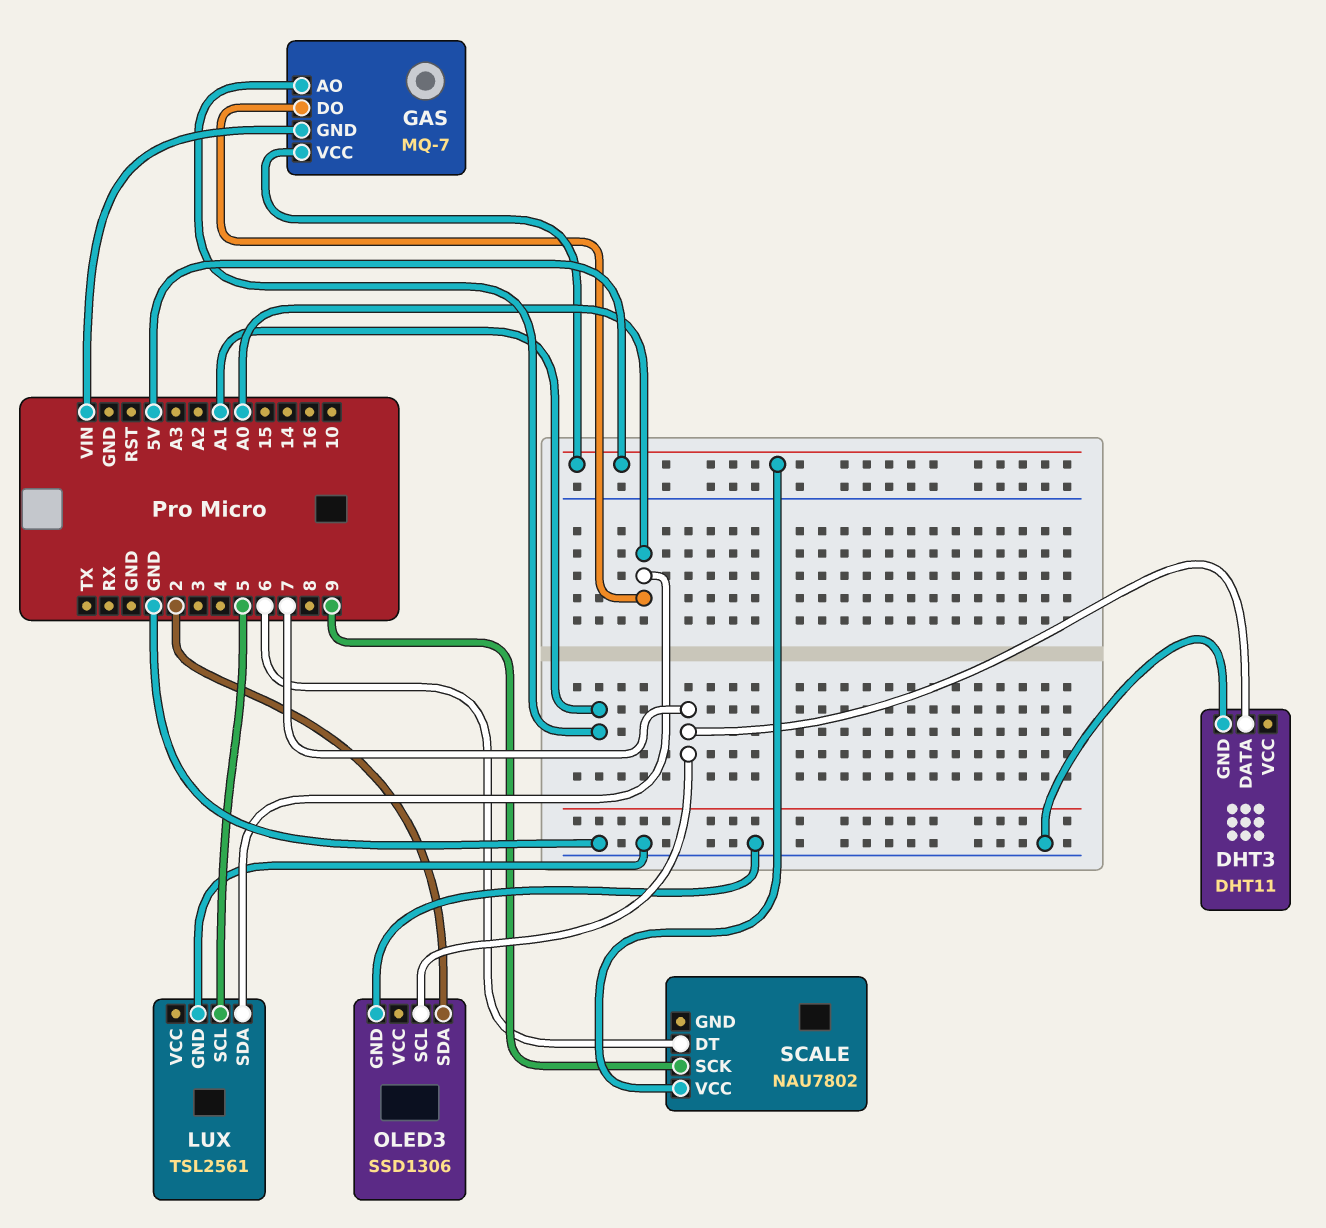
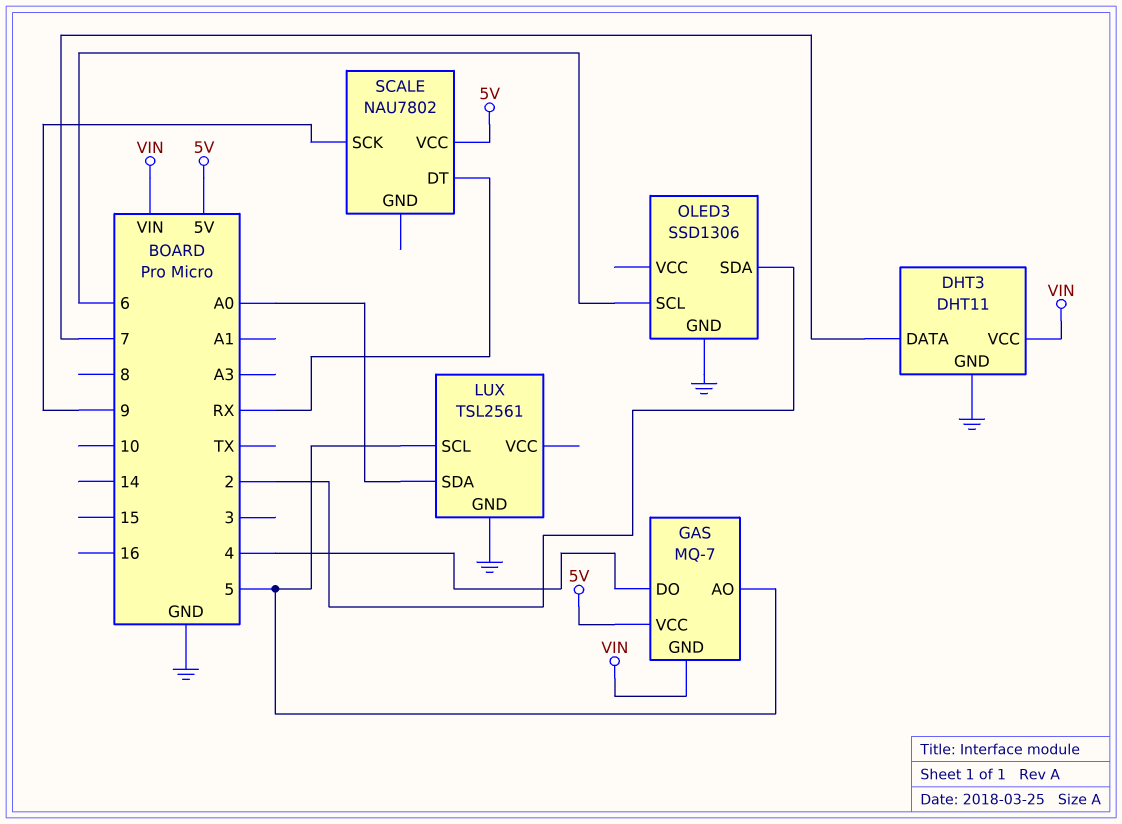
DHT3 pin VCC: none -> VIN
GAS pin AO: A1 -> 5
GAS pin DO: A0 -> 4
OLED3 pin SCL: 7 -> 6
SCALE pin DT: 6 -> RX

